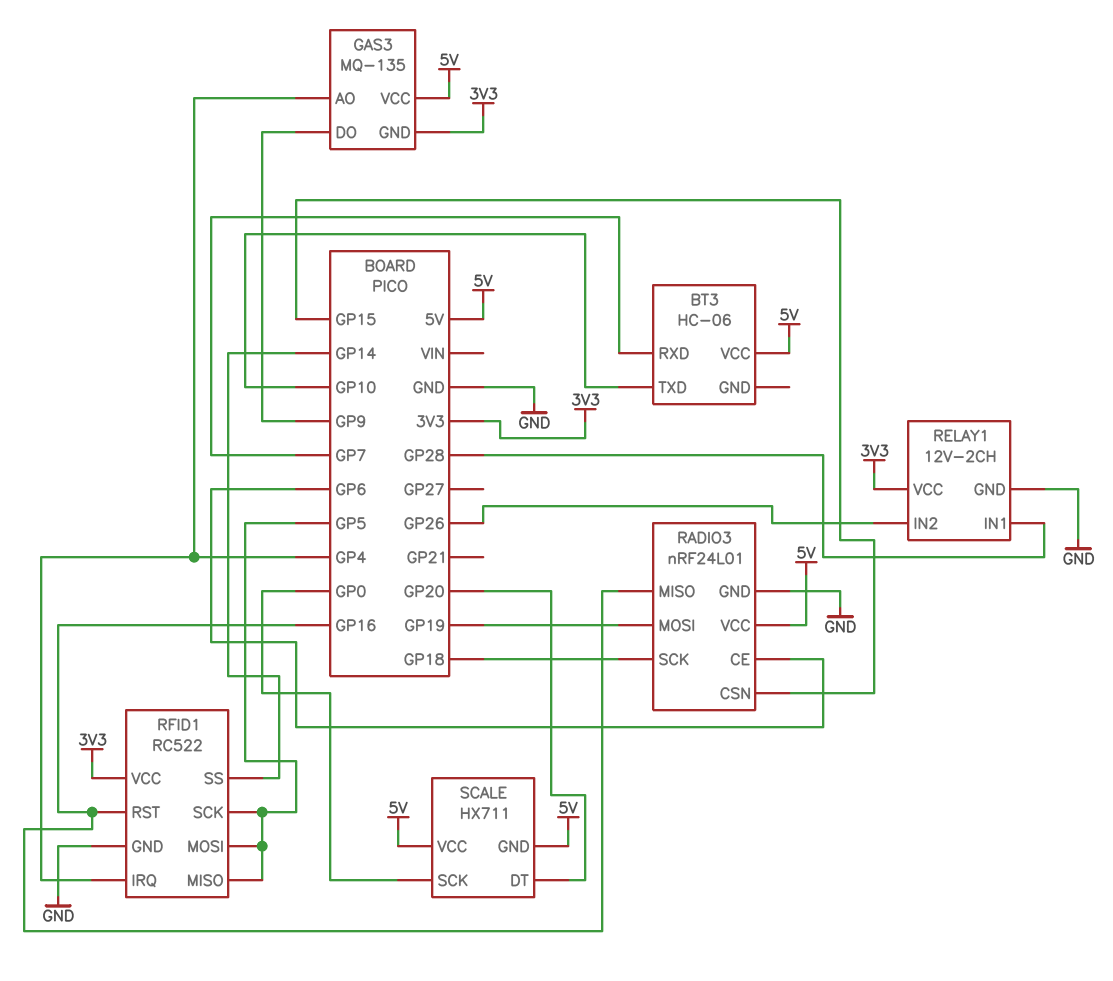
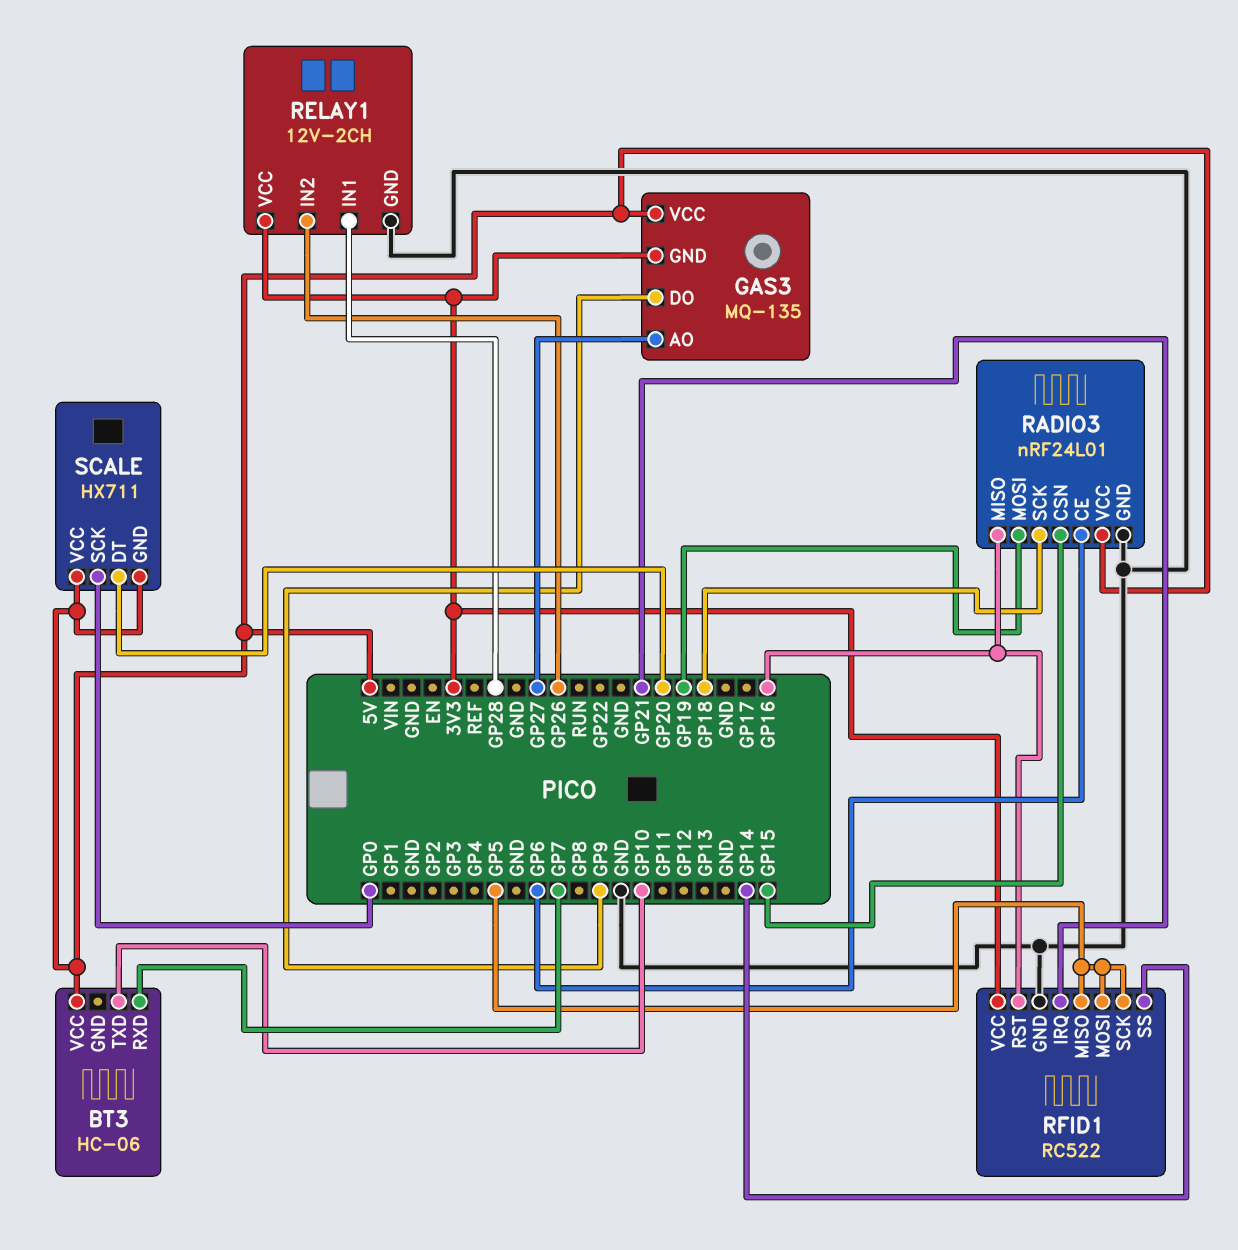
GAS3 pin AO: GP4 -> GP27
RFID1 pin IRQ: GP4 -> GP21

